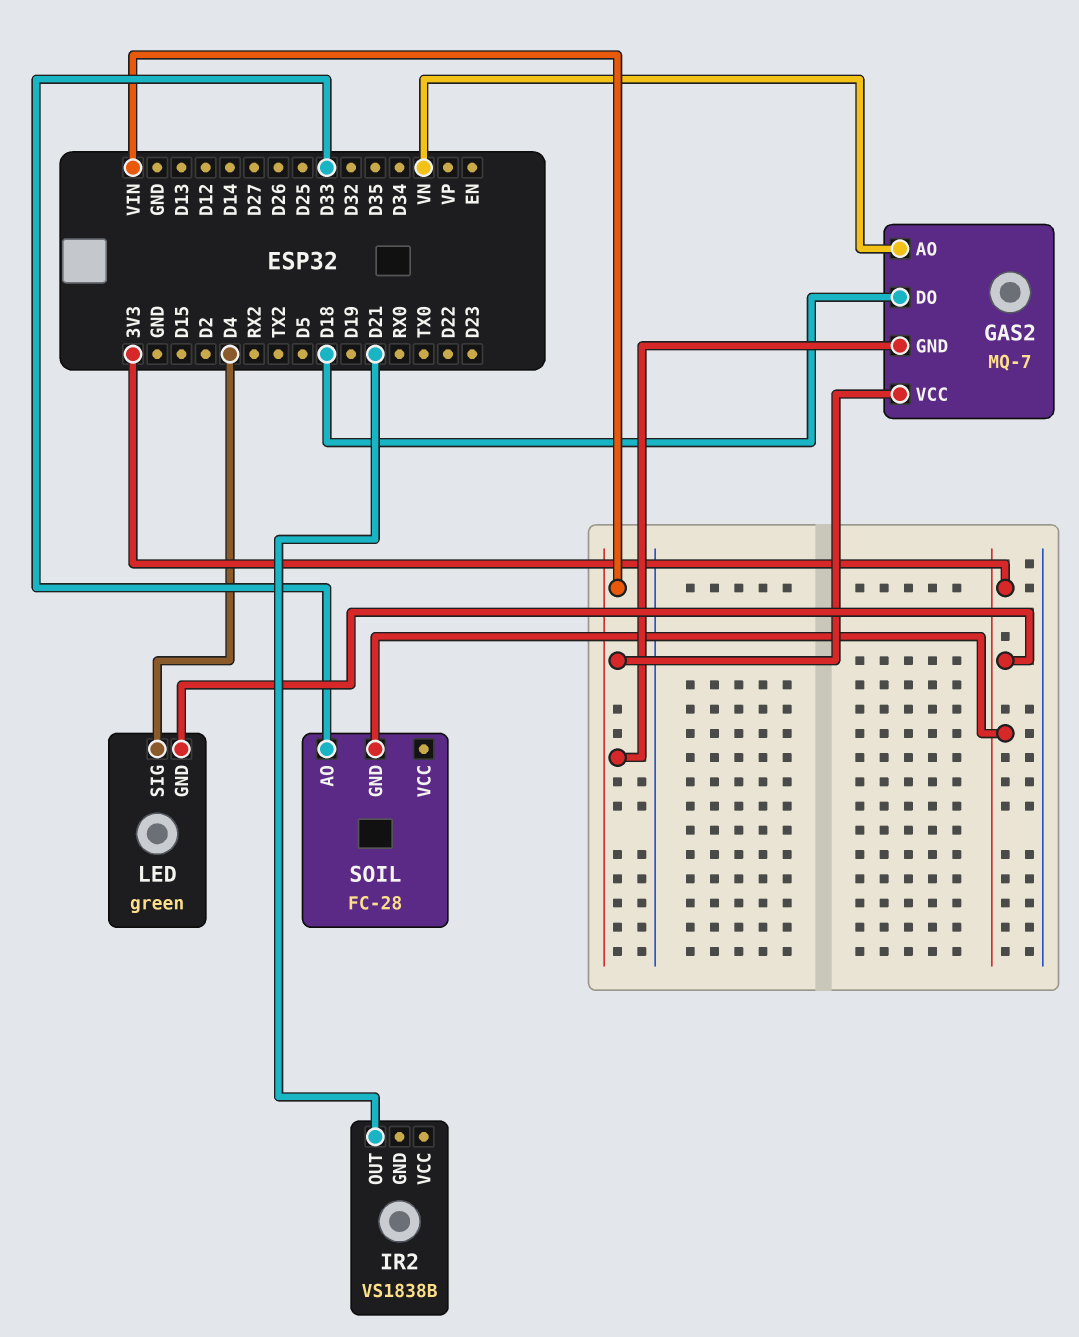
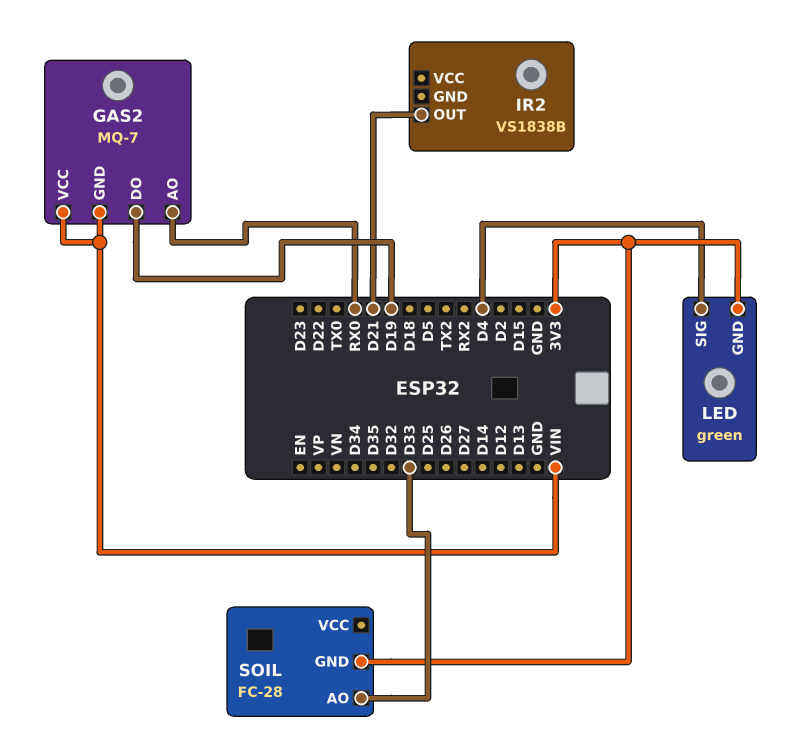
GAS2 pin AO: VN -> RX0
GAS2 pin DO: D18 -> D19

